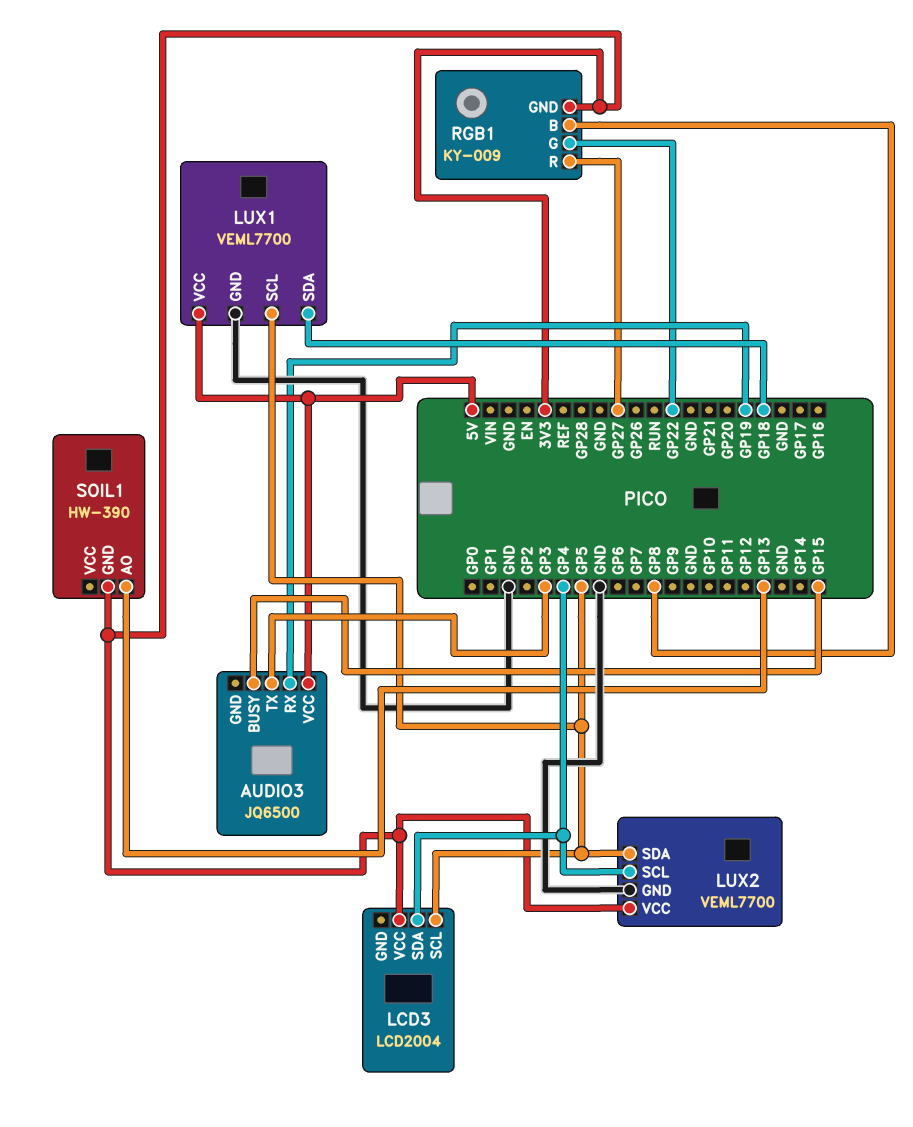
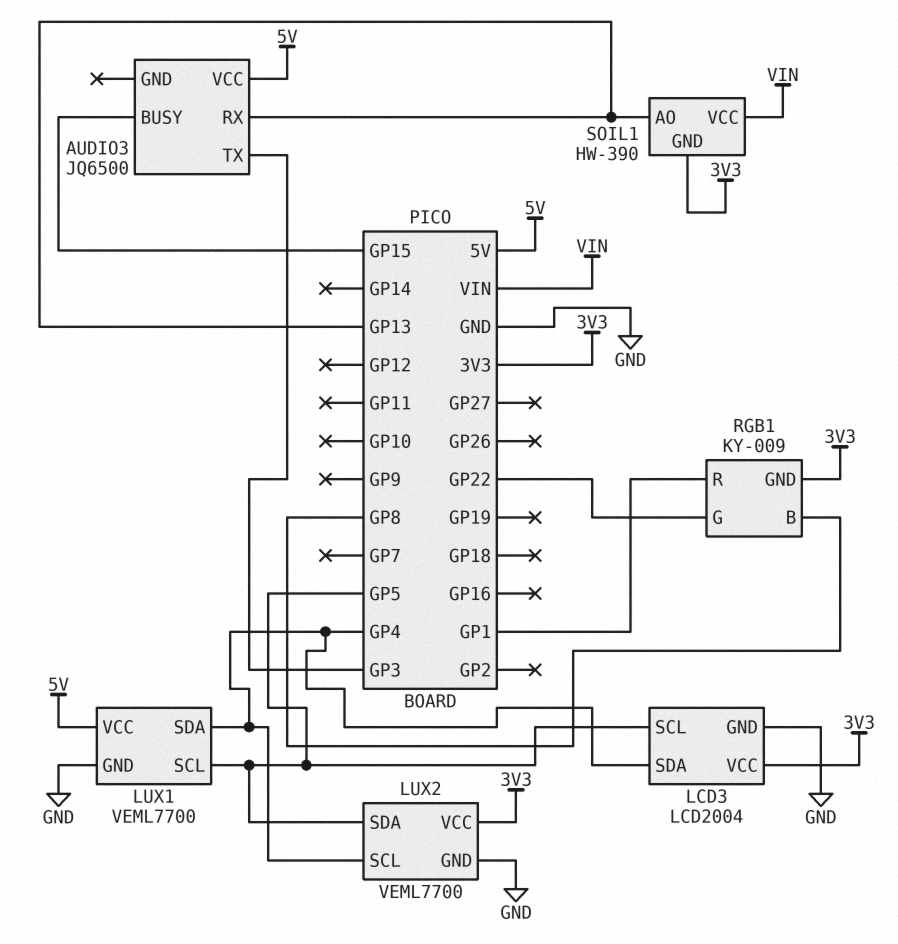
AUDIO3 pin RX: GP19 -> GP13
LCD3 pin GND: none -> GND
LUX1 pin SDA: GP18 -> GP4
RGB1 pin R: GP27 -> GP1
SOIL1 pin VCC: none -> VIN

